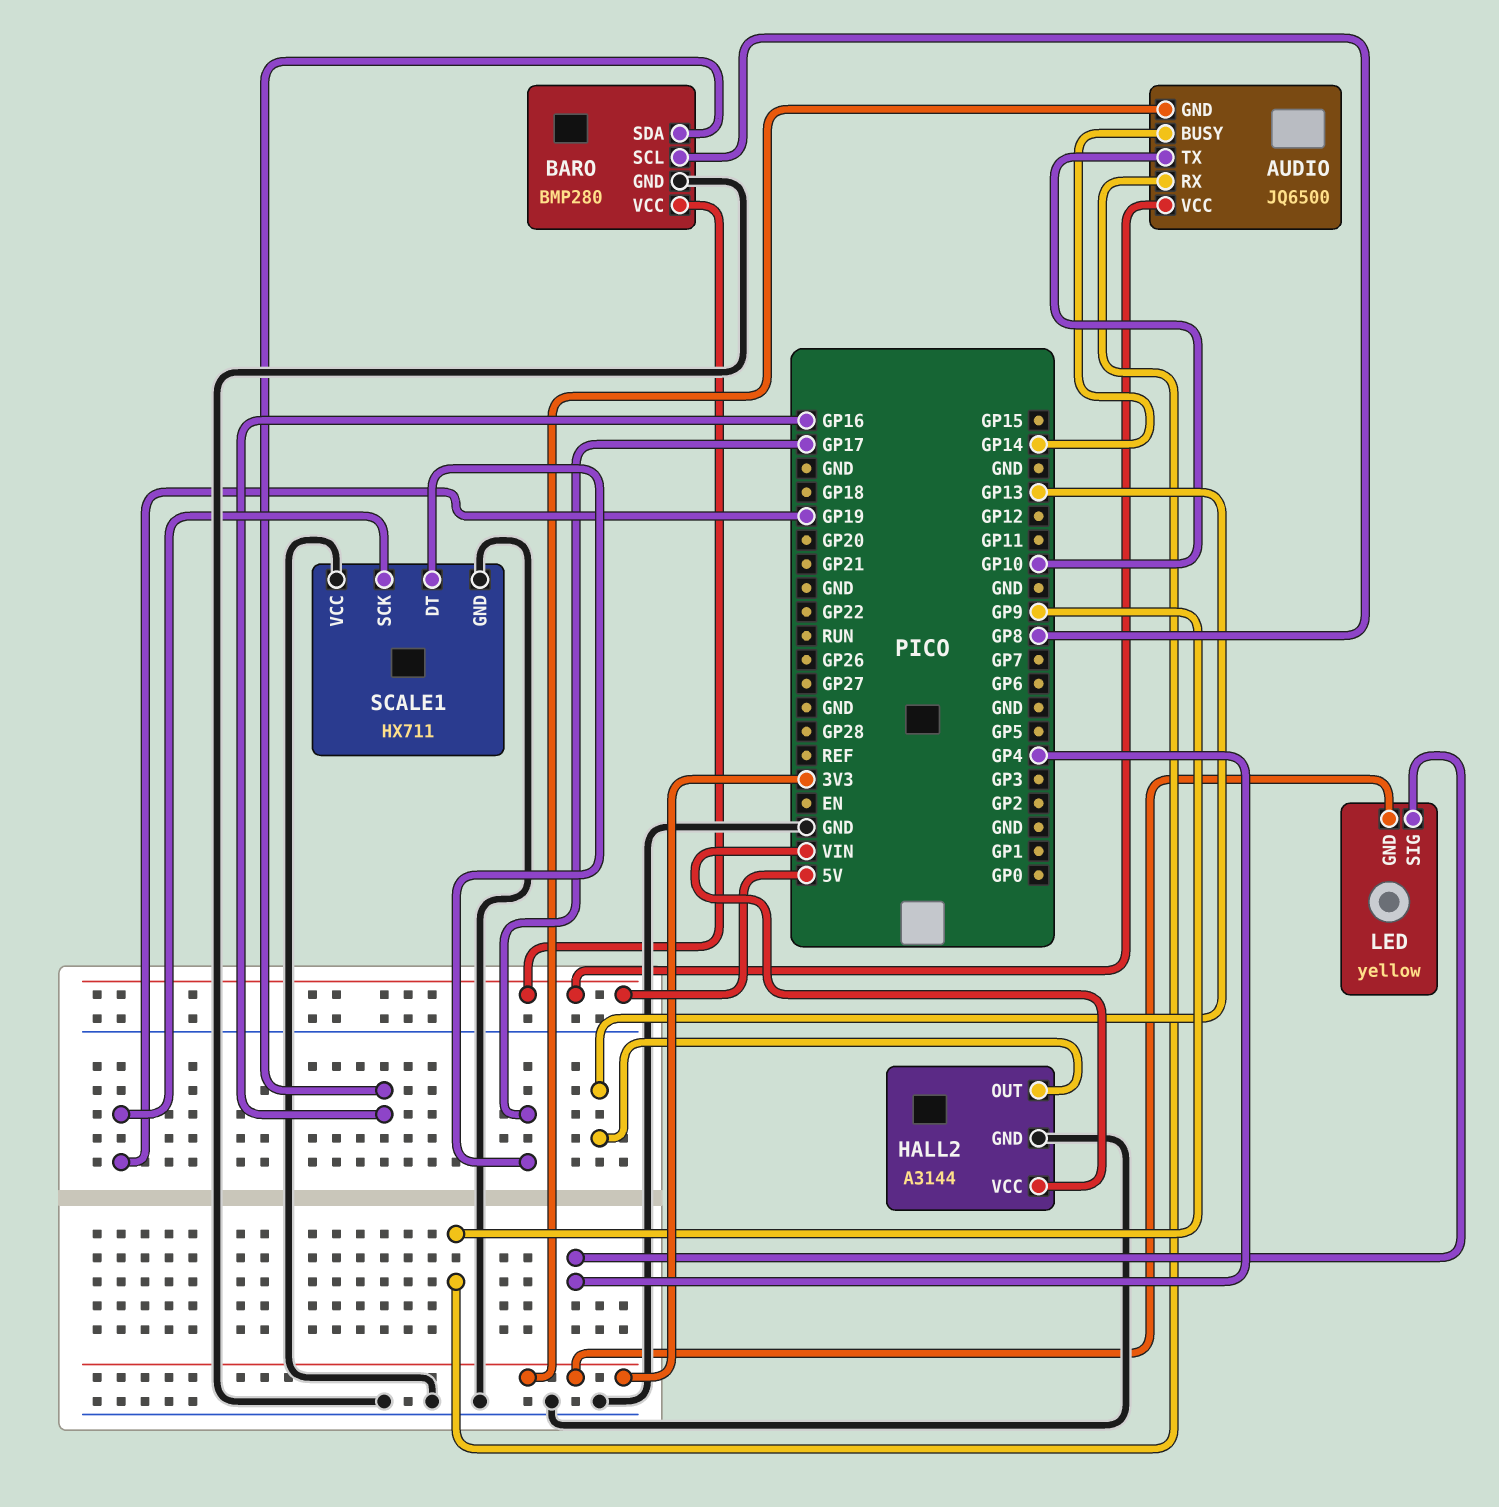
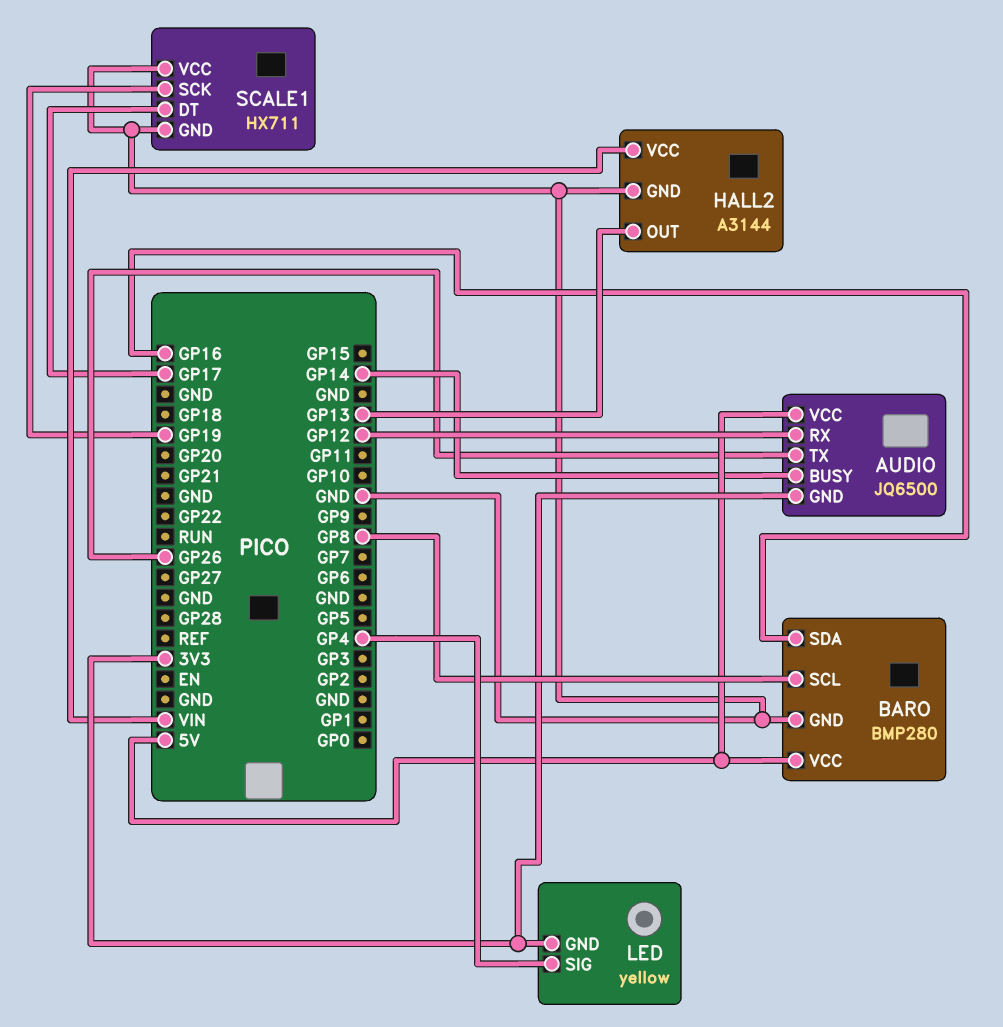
AUDIO pin RX: GP9 -> GP12
AUDIO pin TX: GP10 -> GP26

